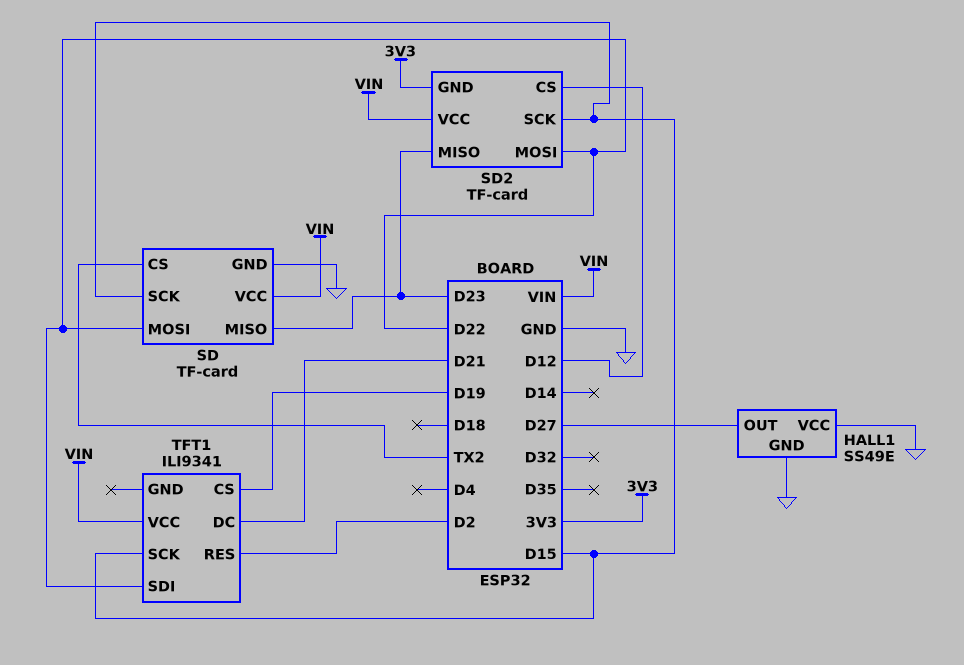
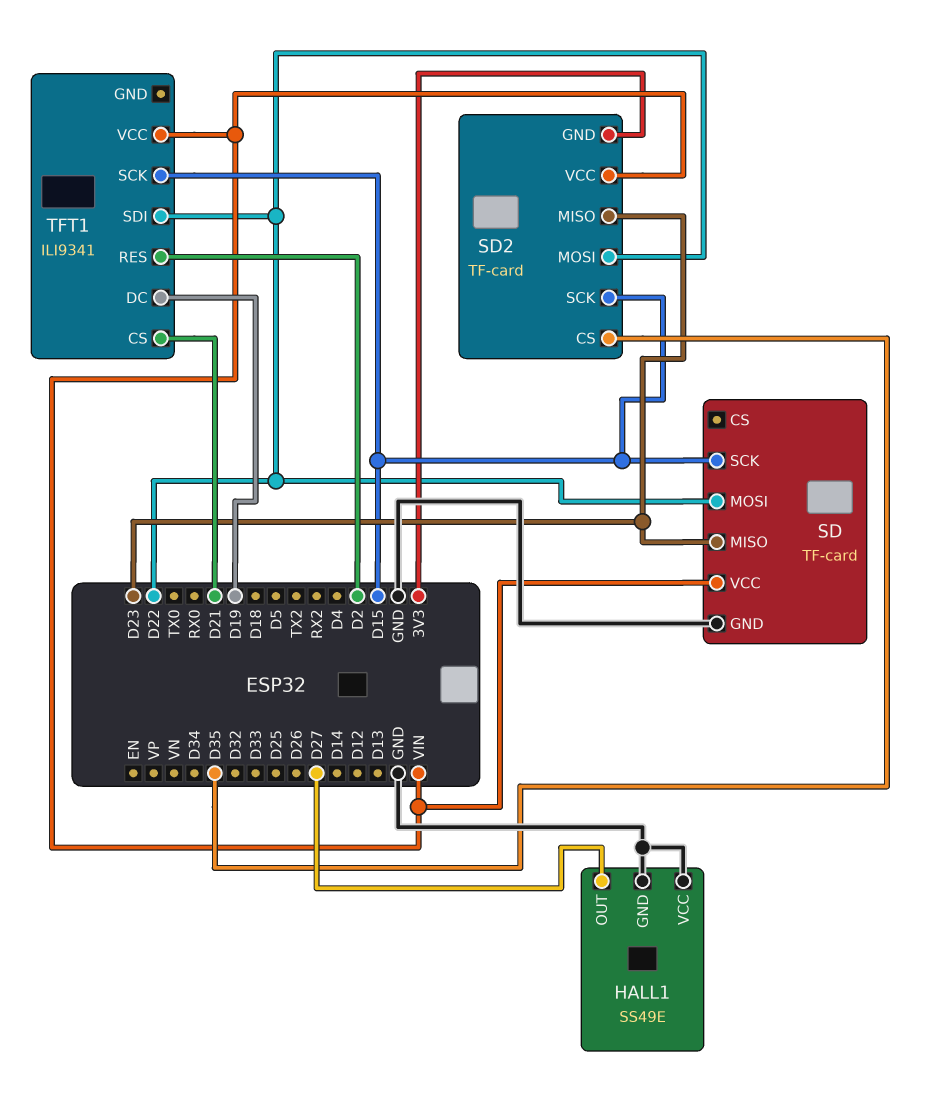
SD pin CS: TX2 -> none
SD2 pin CS: D12 -> D35
TFT1 pin CS: D19 -> D21
TFT1 pin DC: D21 -> D19

